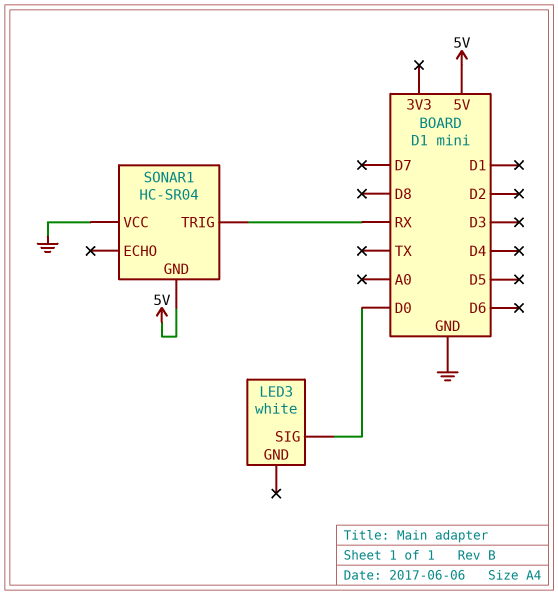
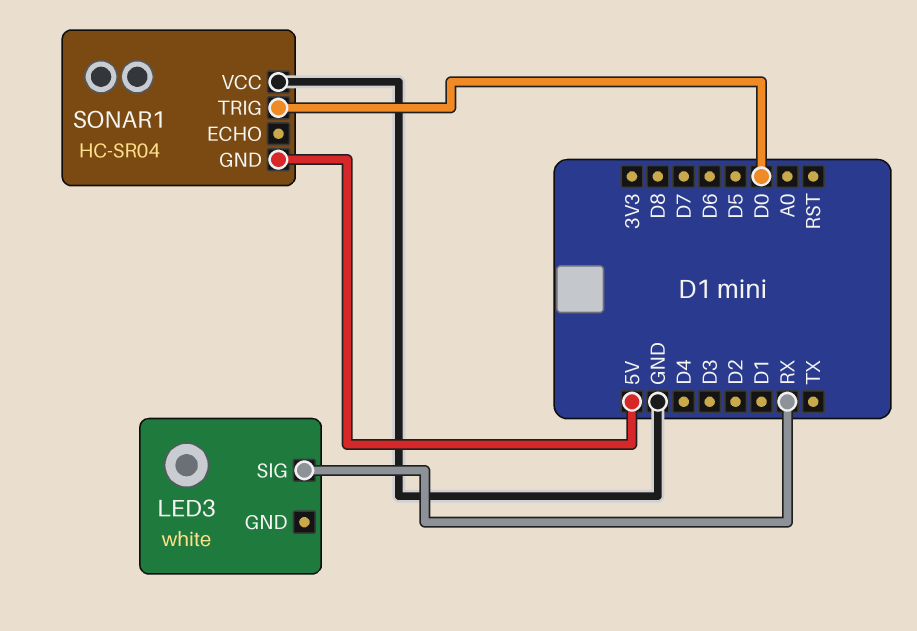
LED3 pin SIG: D0 -> RX
SONAR1 pin TRIG: RX -> D0

